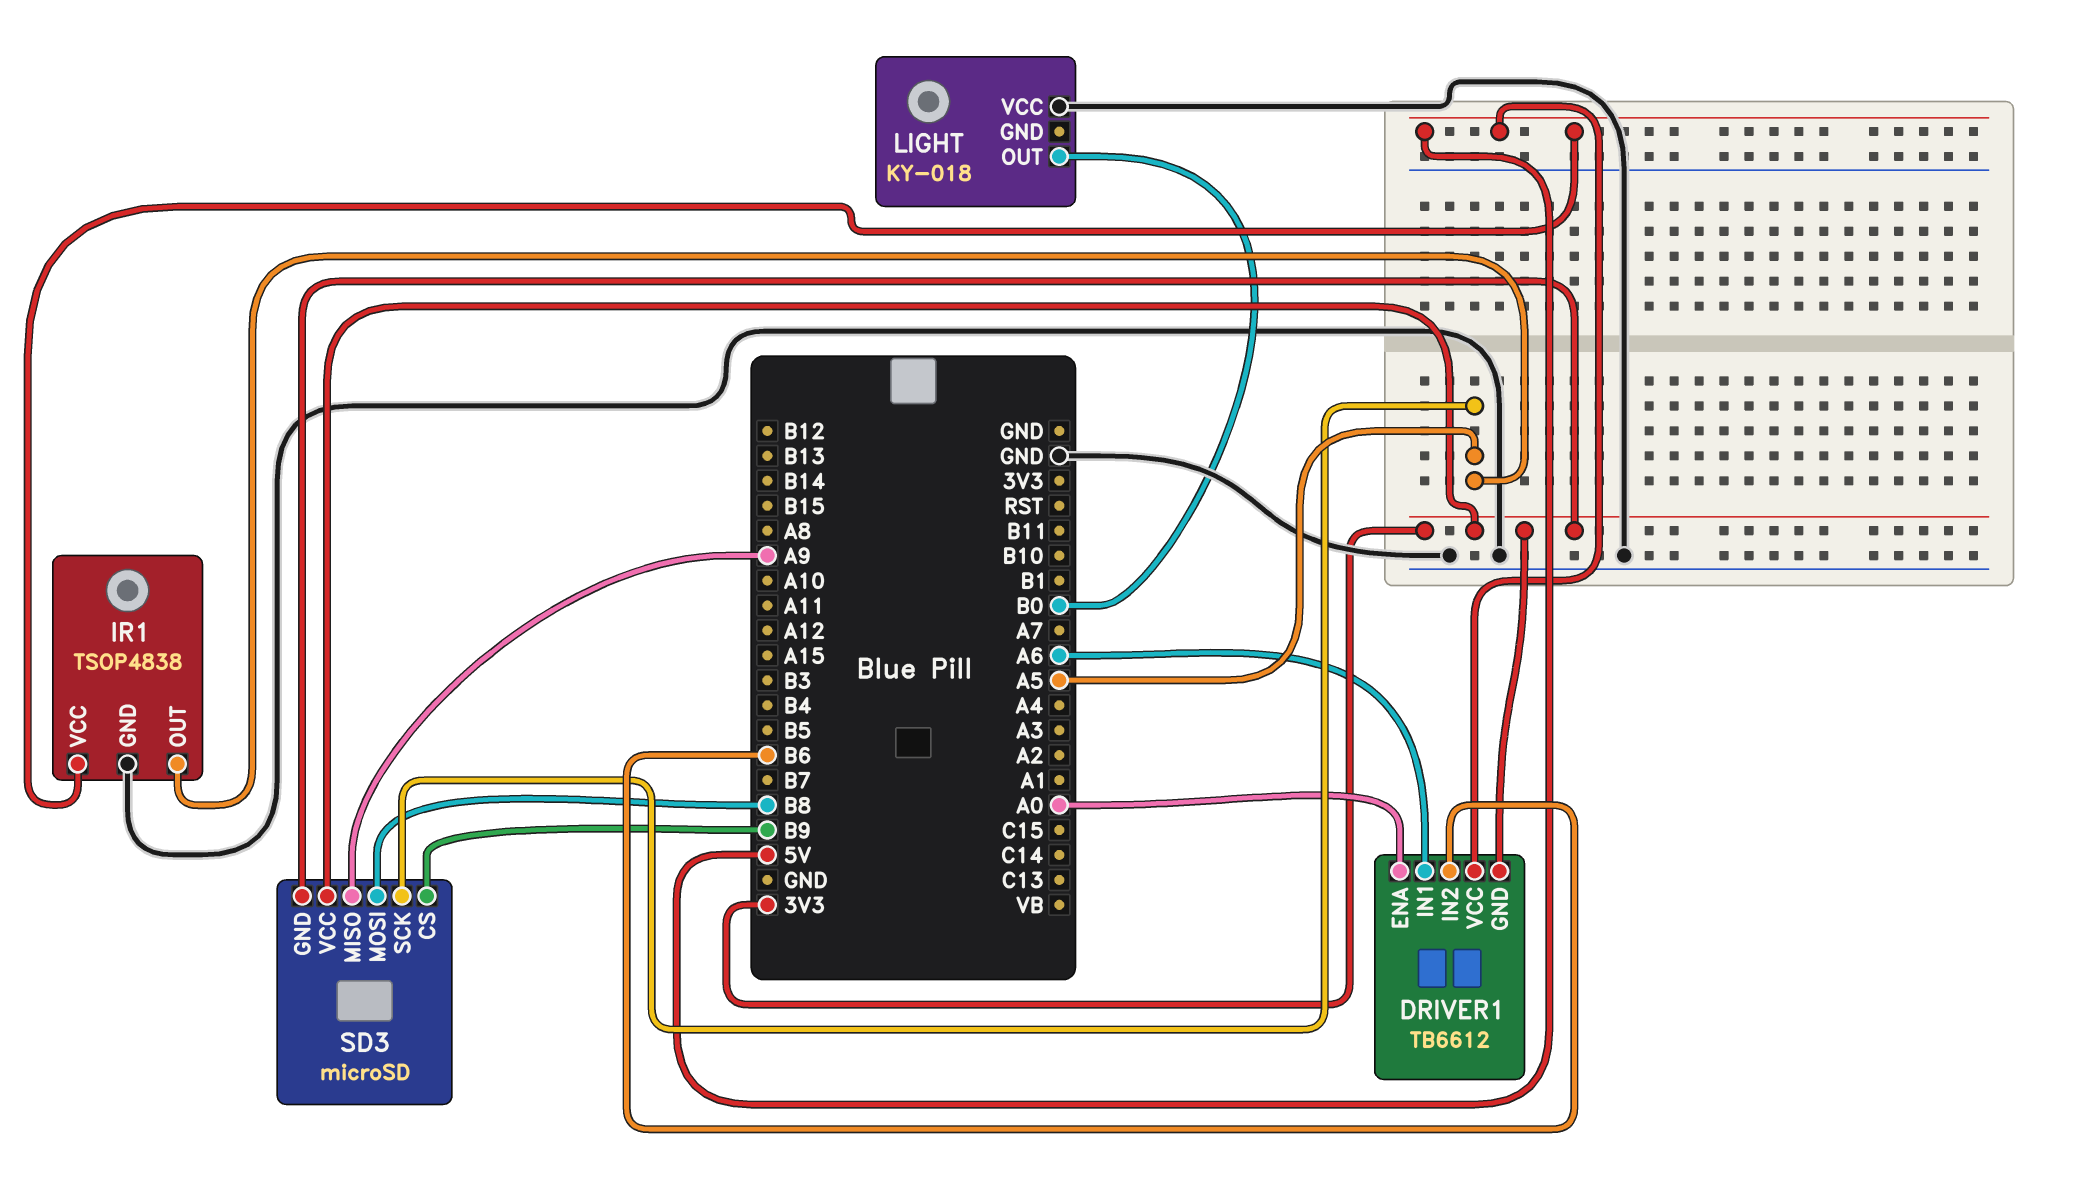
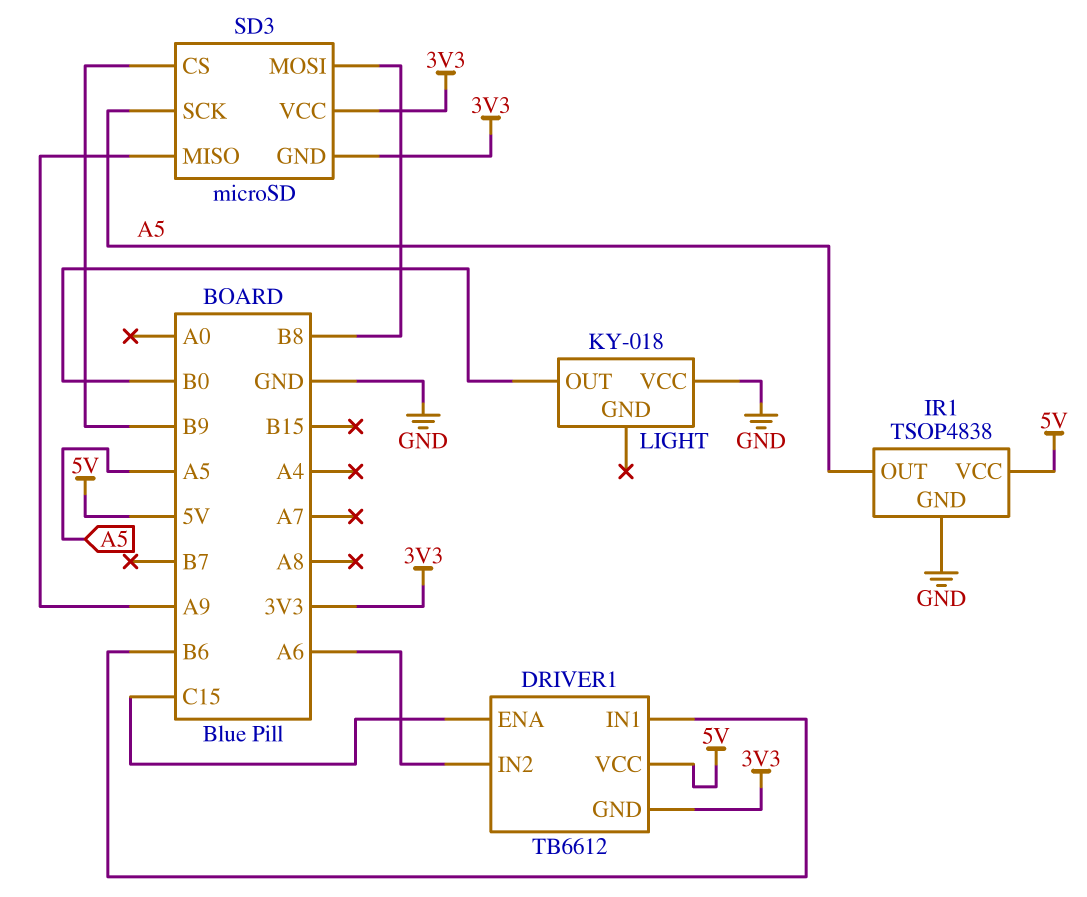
DRIVER1 pin ENA: A0 -> C15
DRIVER1 pin IN1: A6 -> B6
DRIVER1 pin IN2: B6 -> A6

